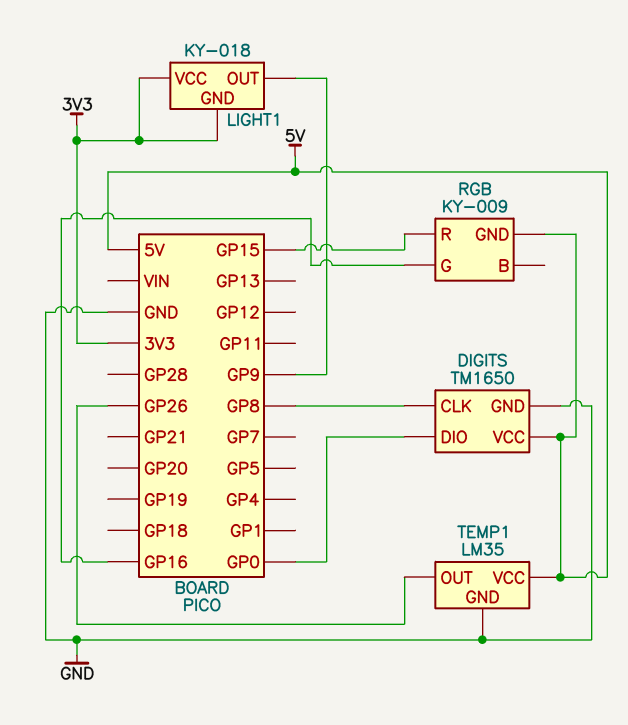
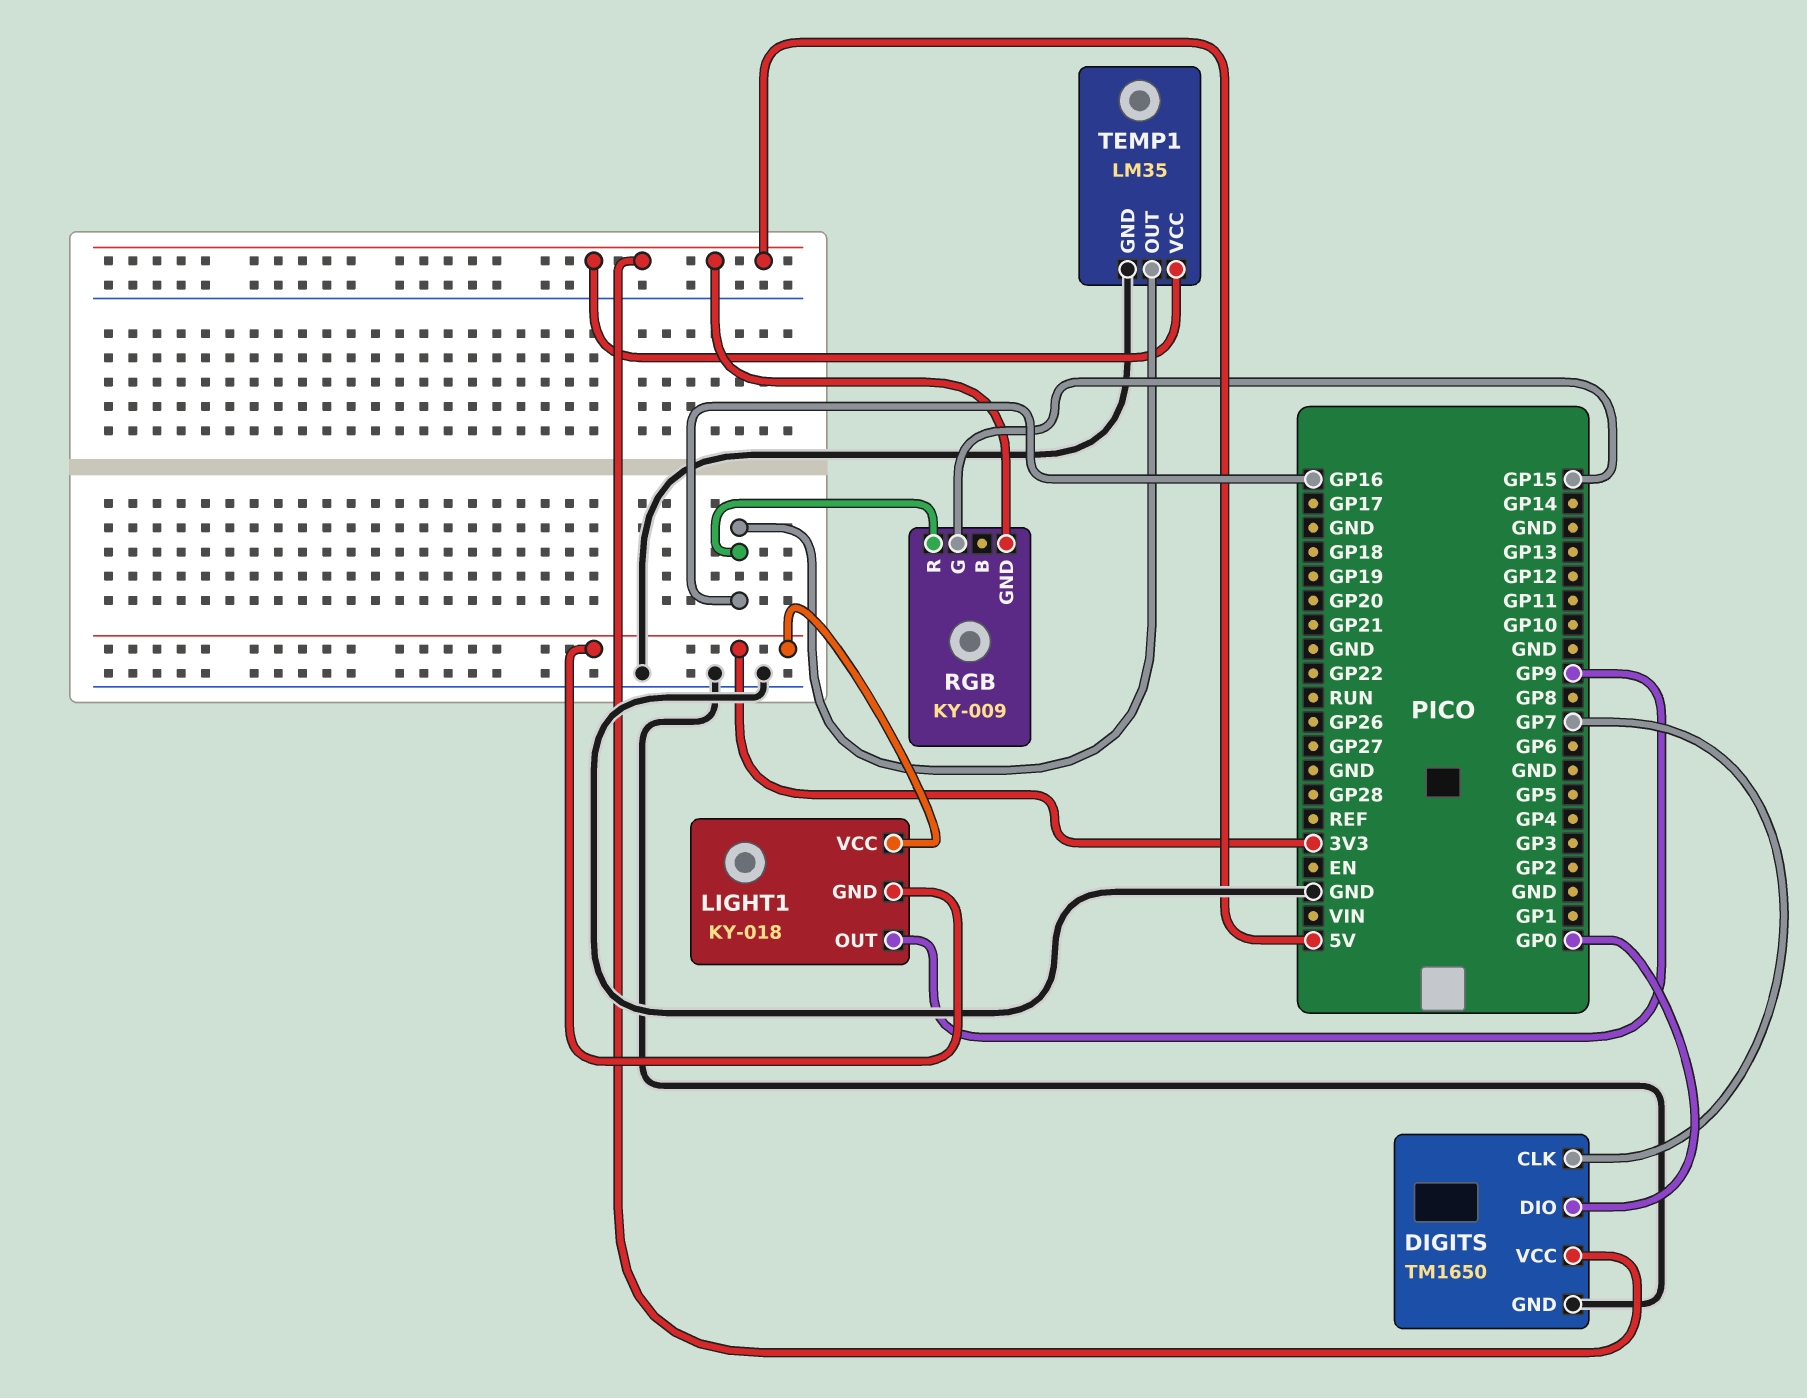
DIGITS pin CLK: GP8 -> GP7
RGB pin G: GP16 -> GP15
RGB pin R: GP15 -> GP16
TEMP1 pin OUT: GP26 -> GP16

